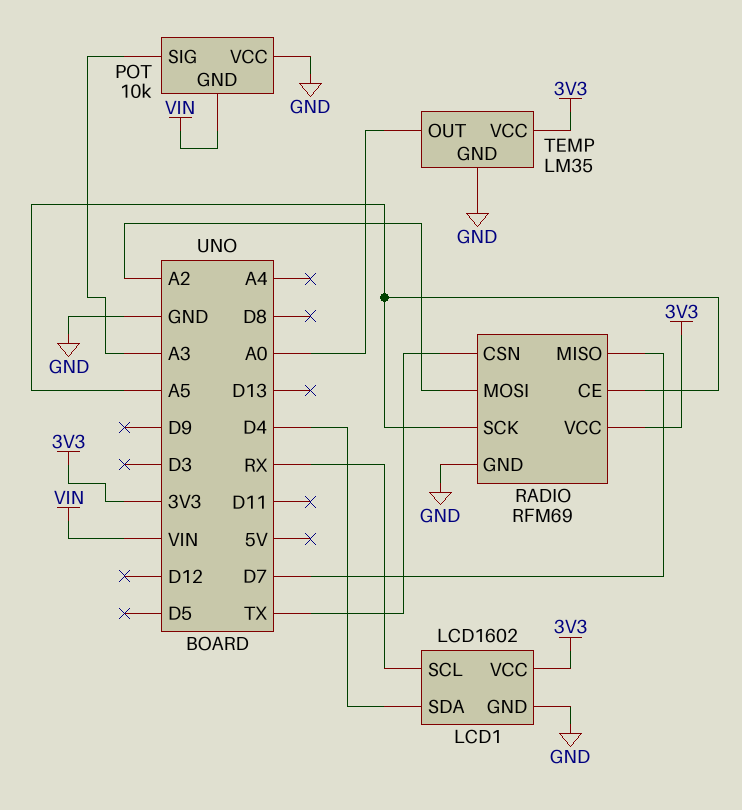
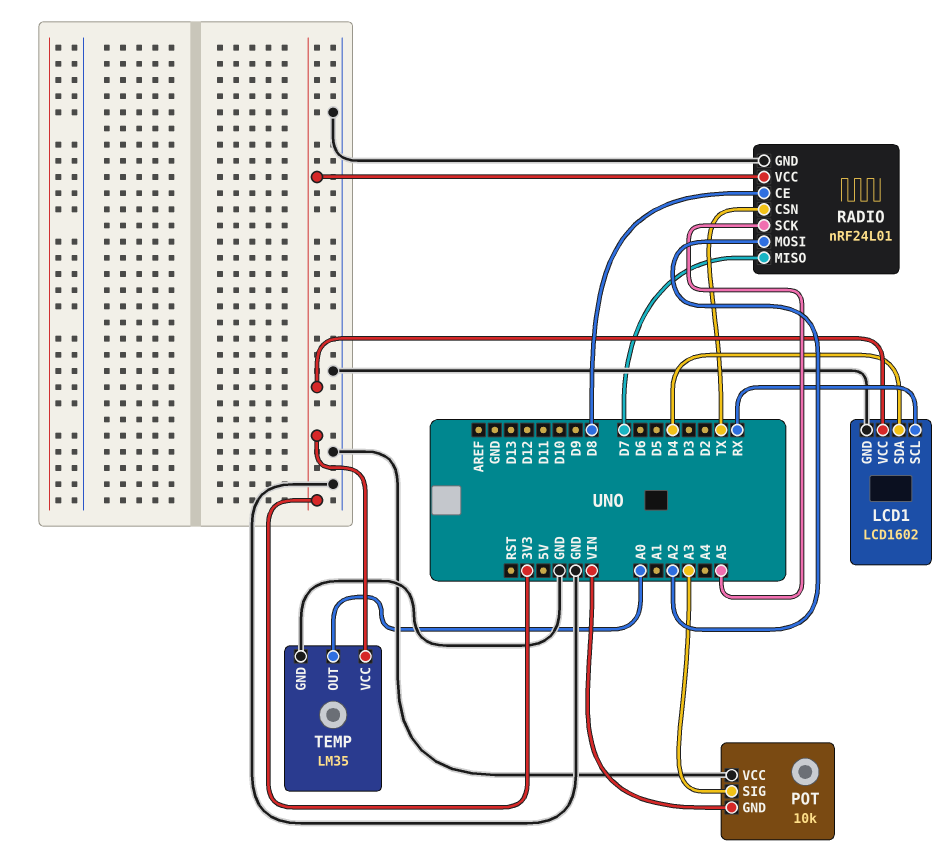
RADIO: RFM69 -> nRF24L01
RADIO pin CE: A5 -> D8

